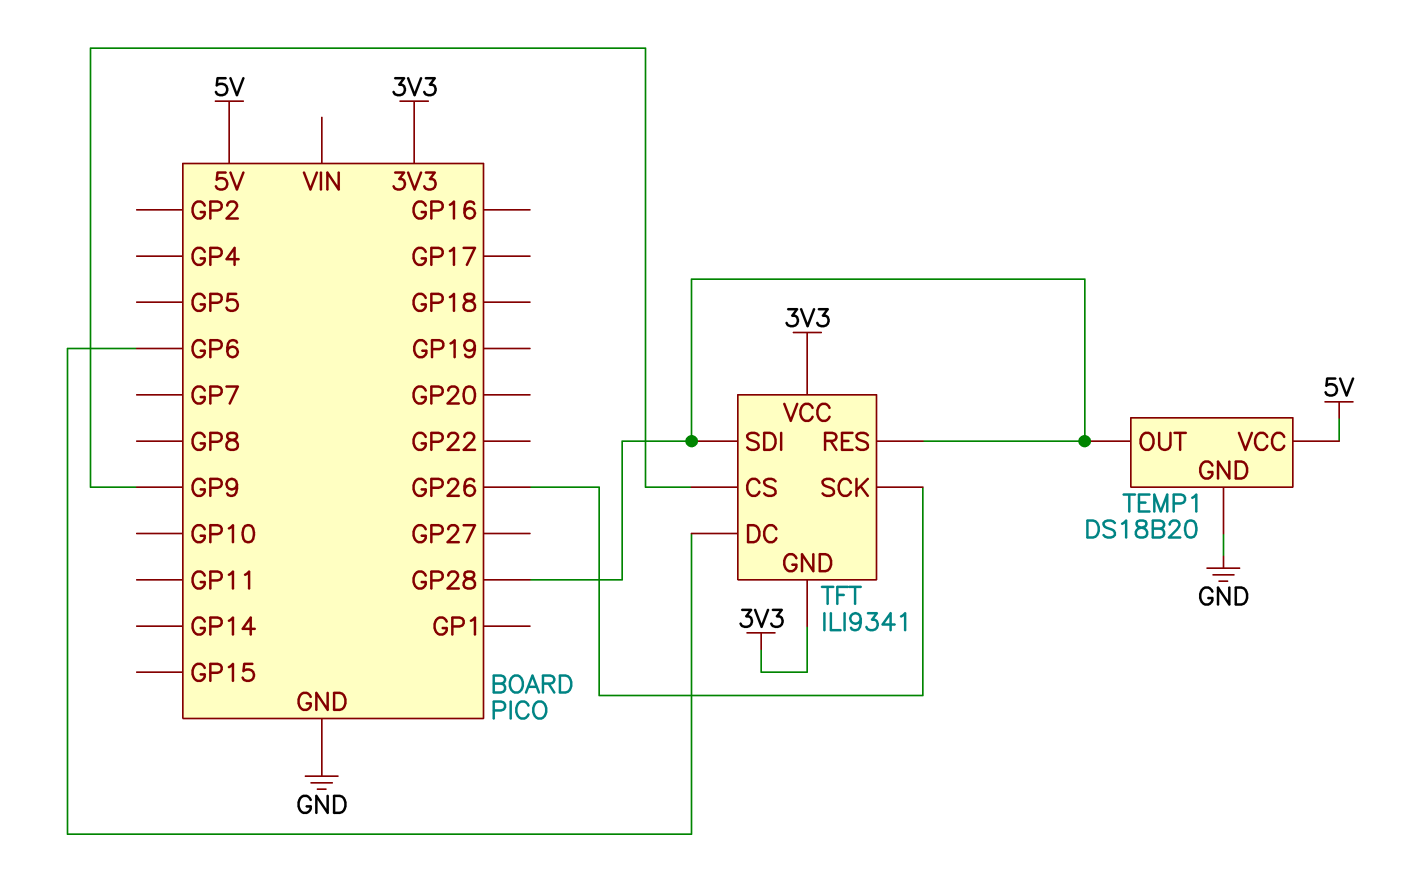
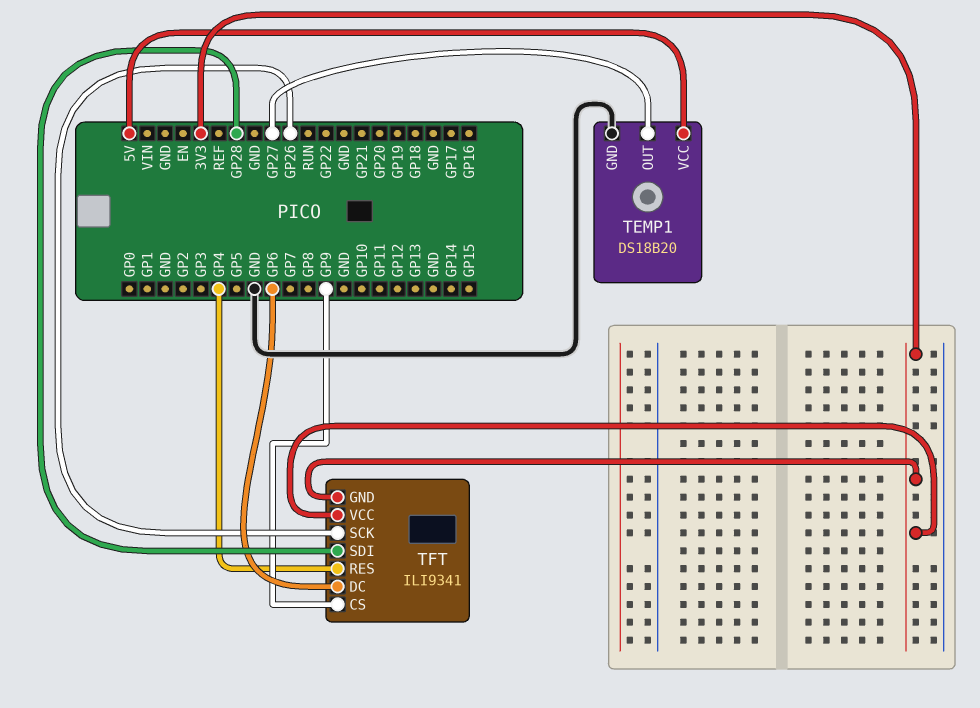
TEMP1 pin OUT: GP28 -> GP27
TFT pin RES: GP28 -> GP4

